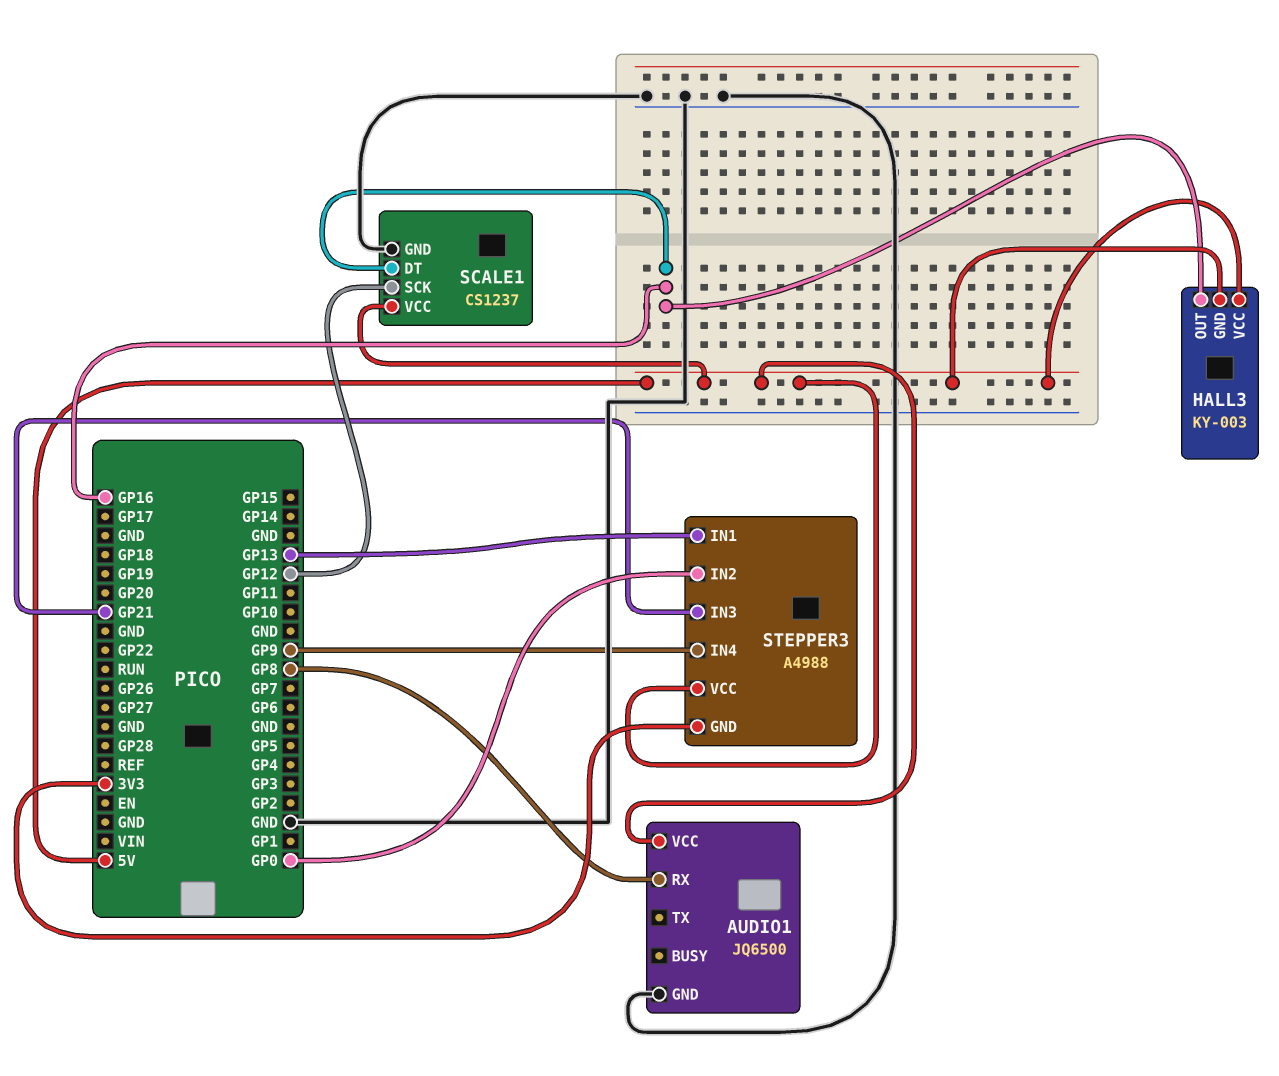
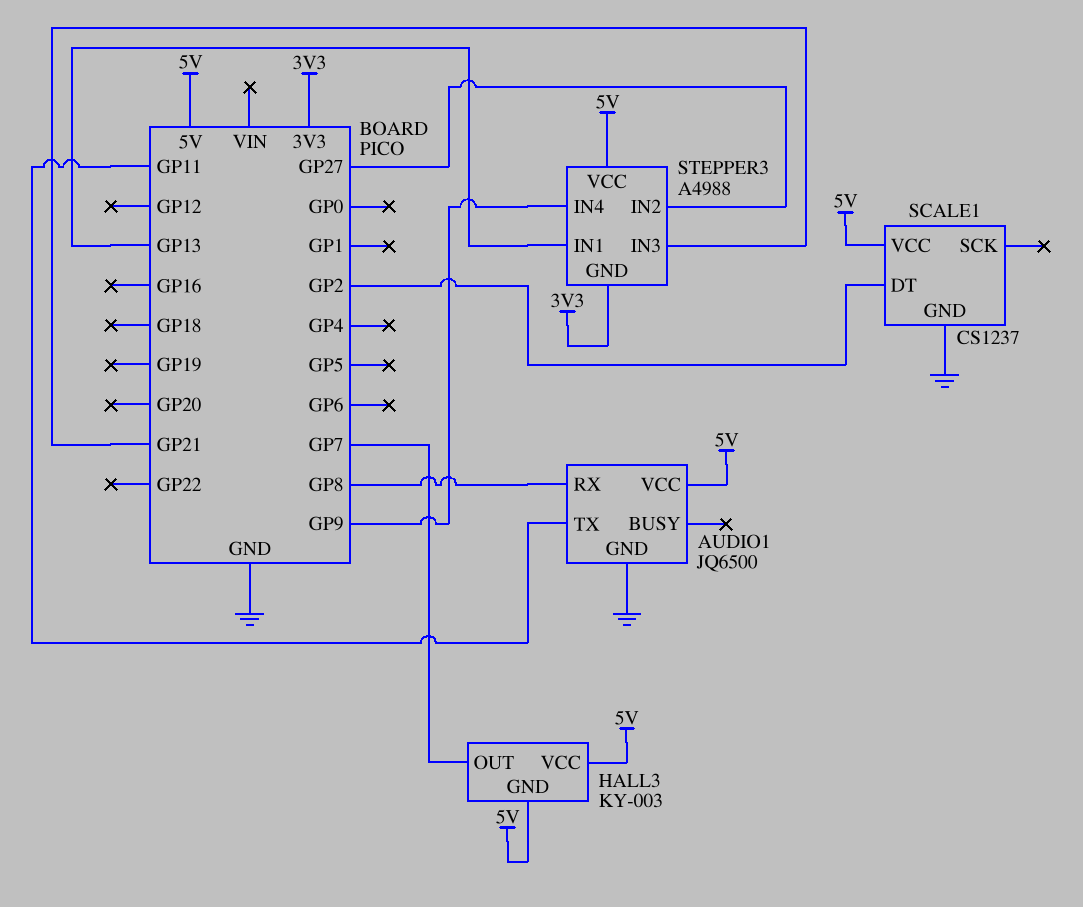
AUDIO1 pin TX: none -> GP11
HALL3 pin OUT: GP16 -> GP7
SCALE1 pin DT: GP16 -> GP2
SCALE1 pin SCK: GP12 -> none
STEPPER3 pin IN2: GP0 -> GP27

